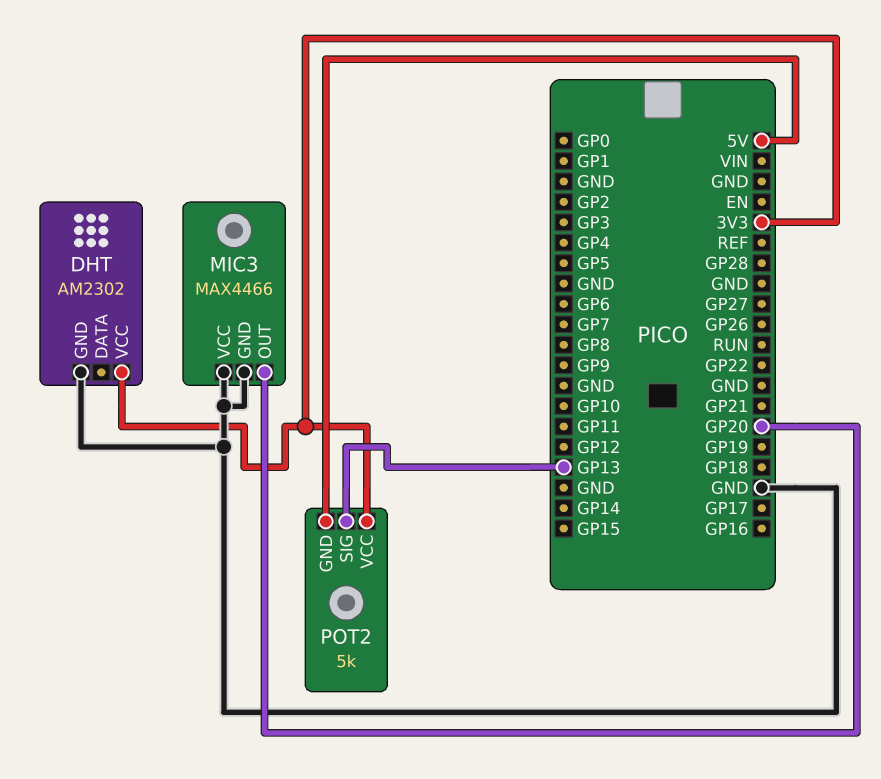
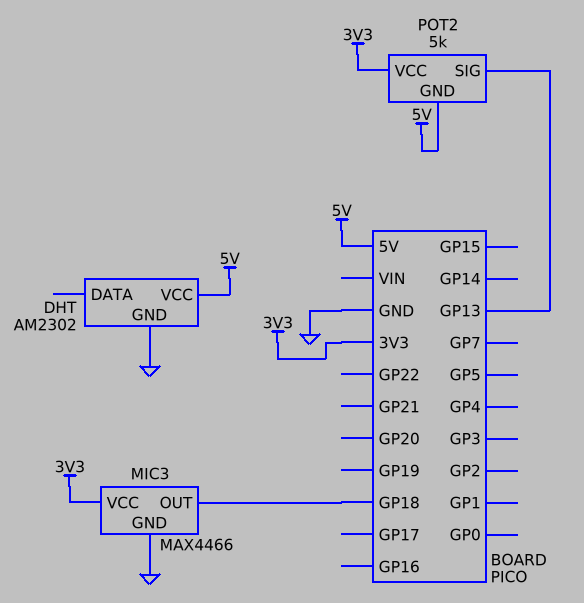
DHT pin VCC: 3V3 -> 5V
MIC3 pin OUT: GP20 -> GP18
MIC3 pin VCC: GND -> 3V3

